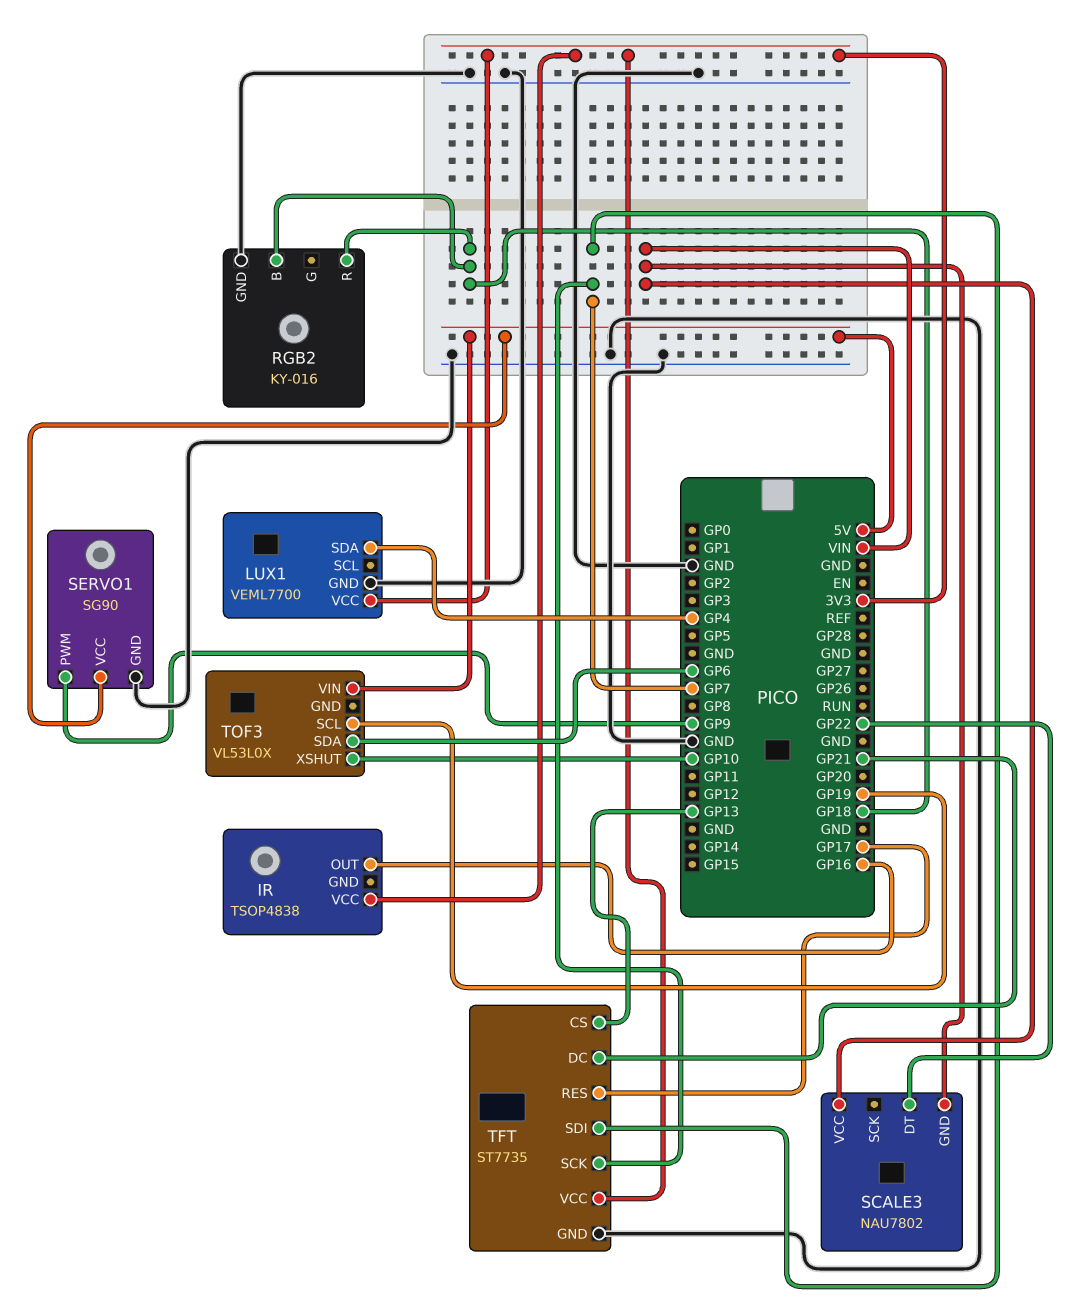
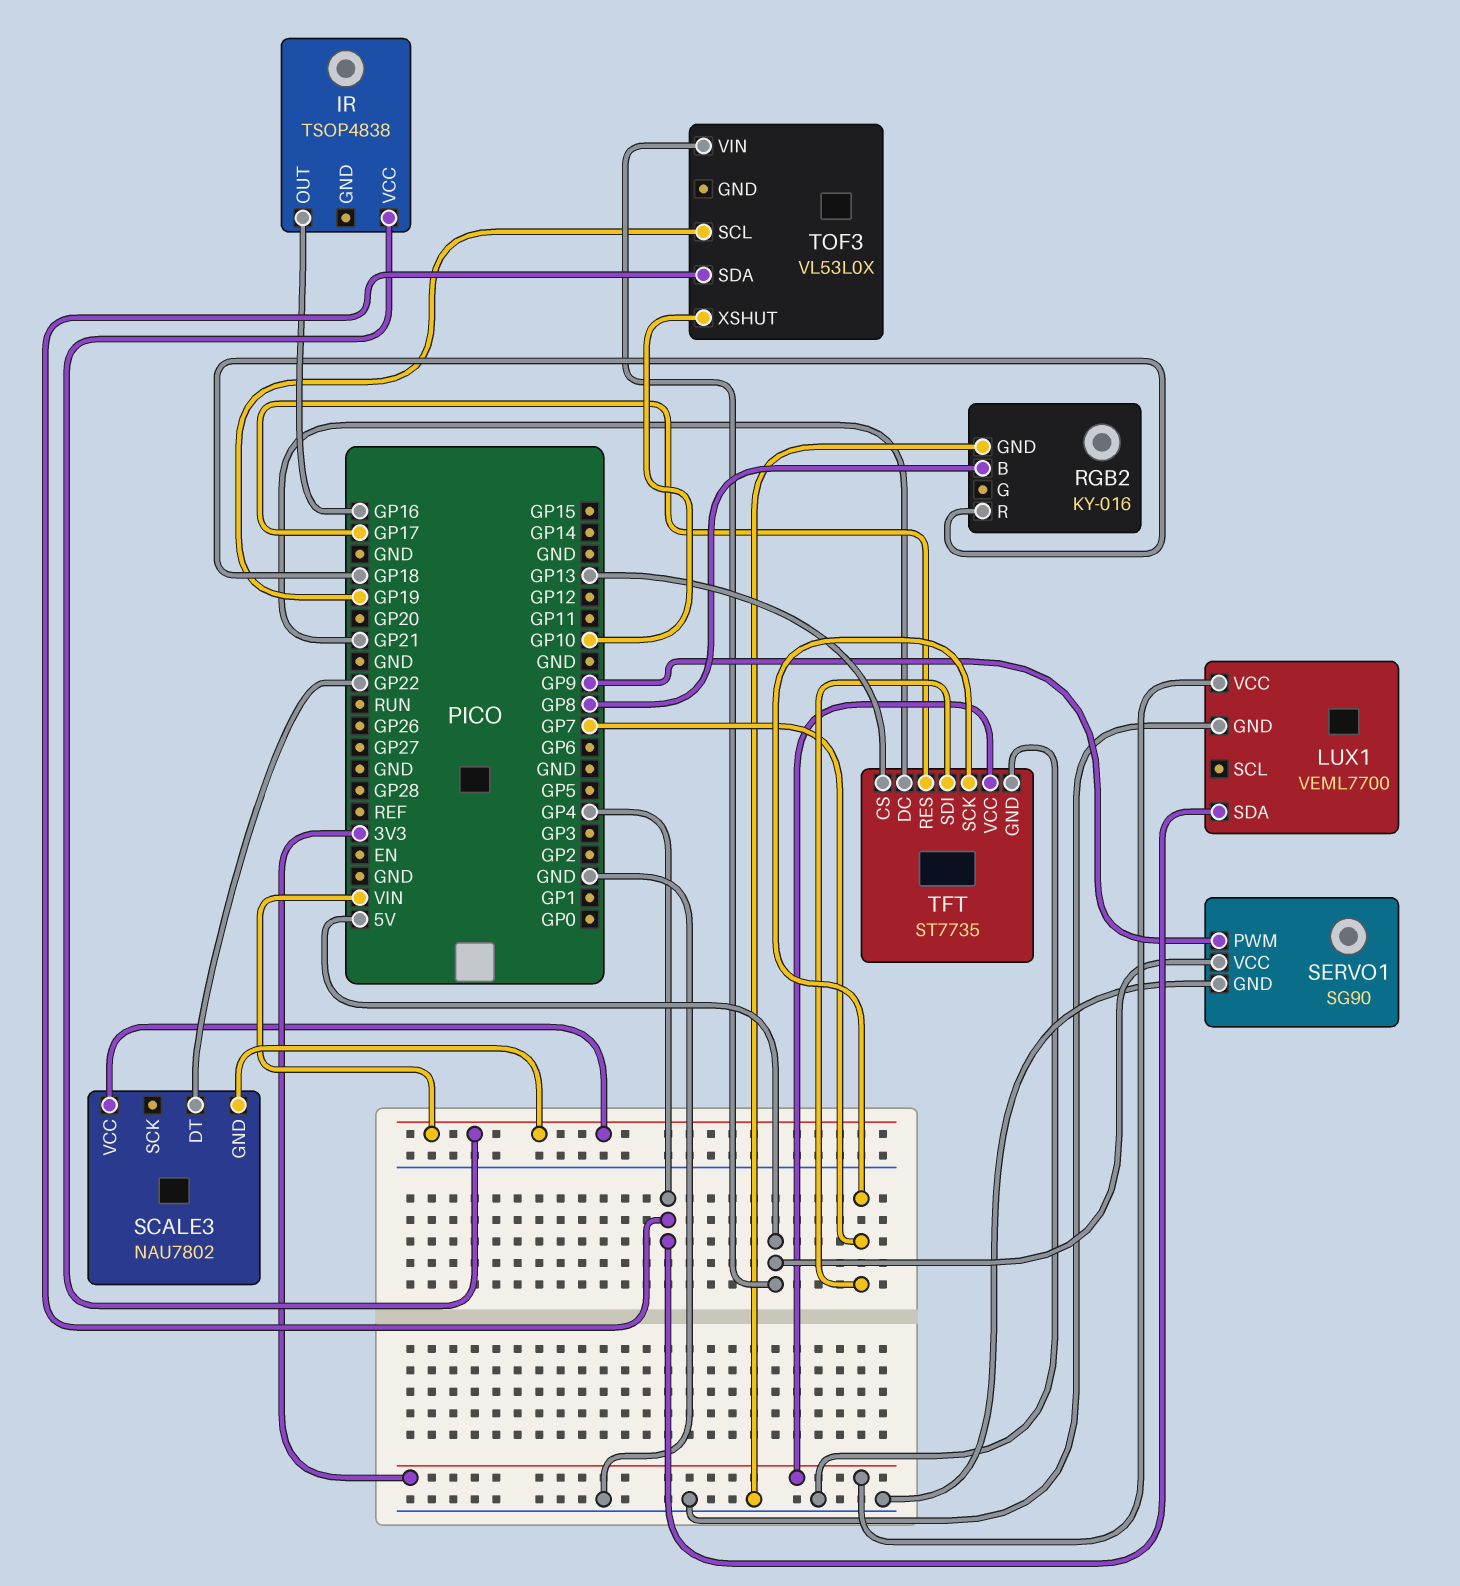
IR pin VCC: 3V3 -> VIN
RGB2 pin B: GP18 -> GP8
TOF3 pin SDA: GP6 -> GP4

